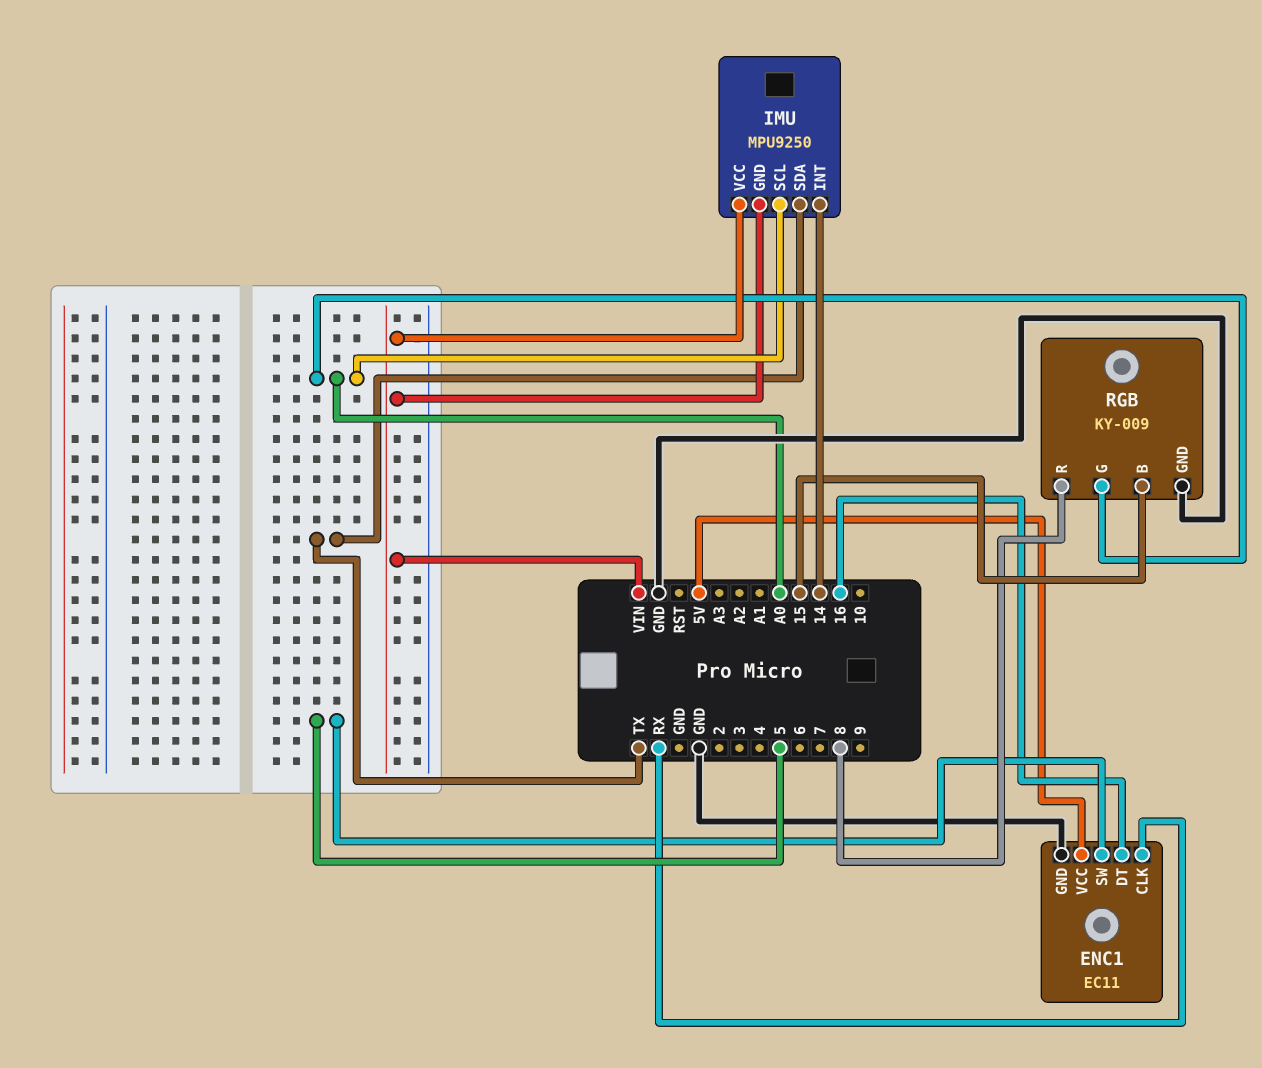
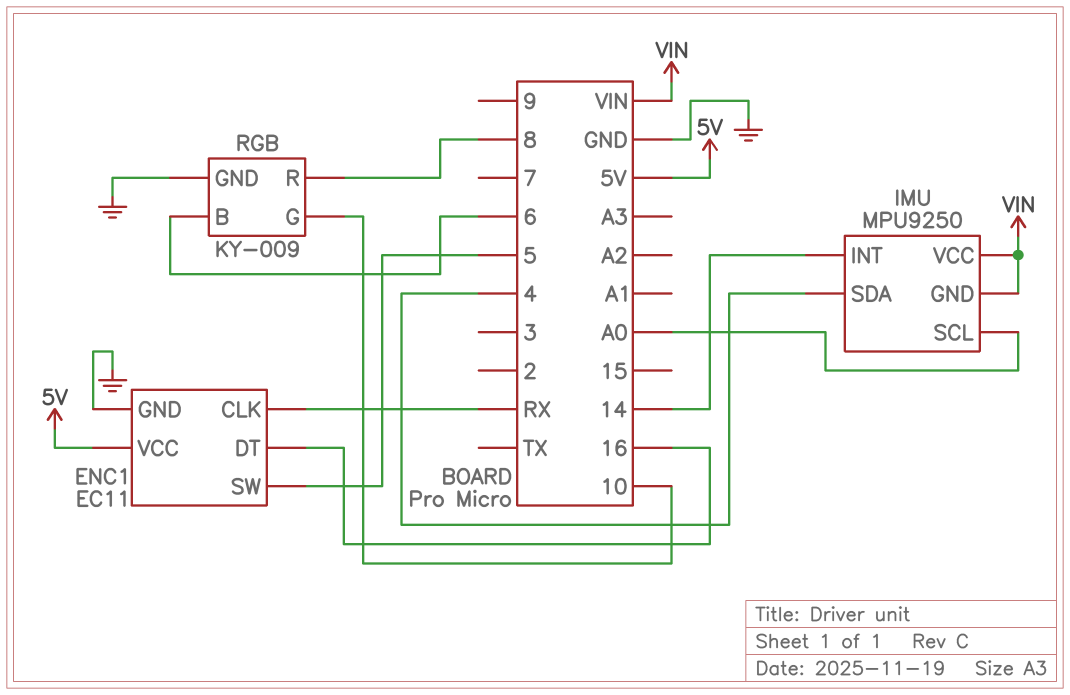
IMU pin SDA: TX -> 4
RGB pin B: 15 -> 6
RGB pin G: A0 -> 10

